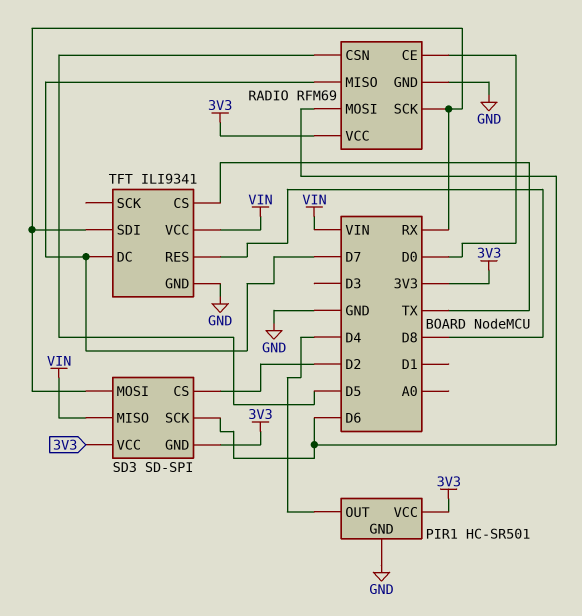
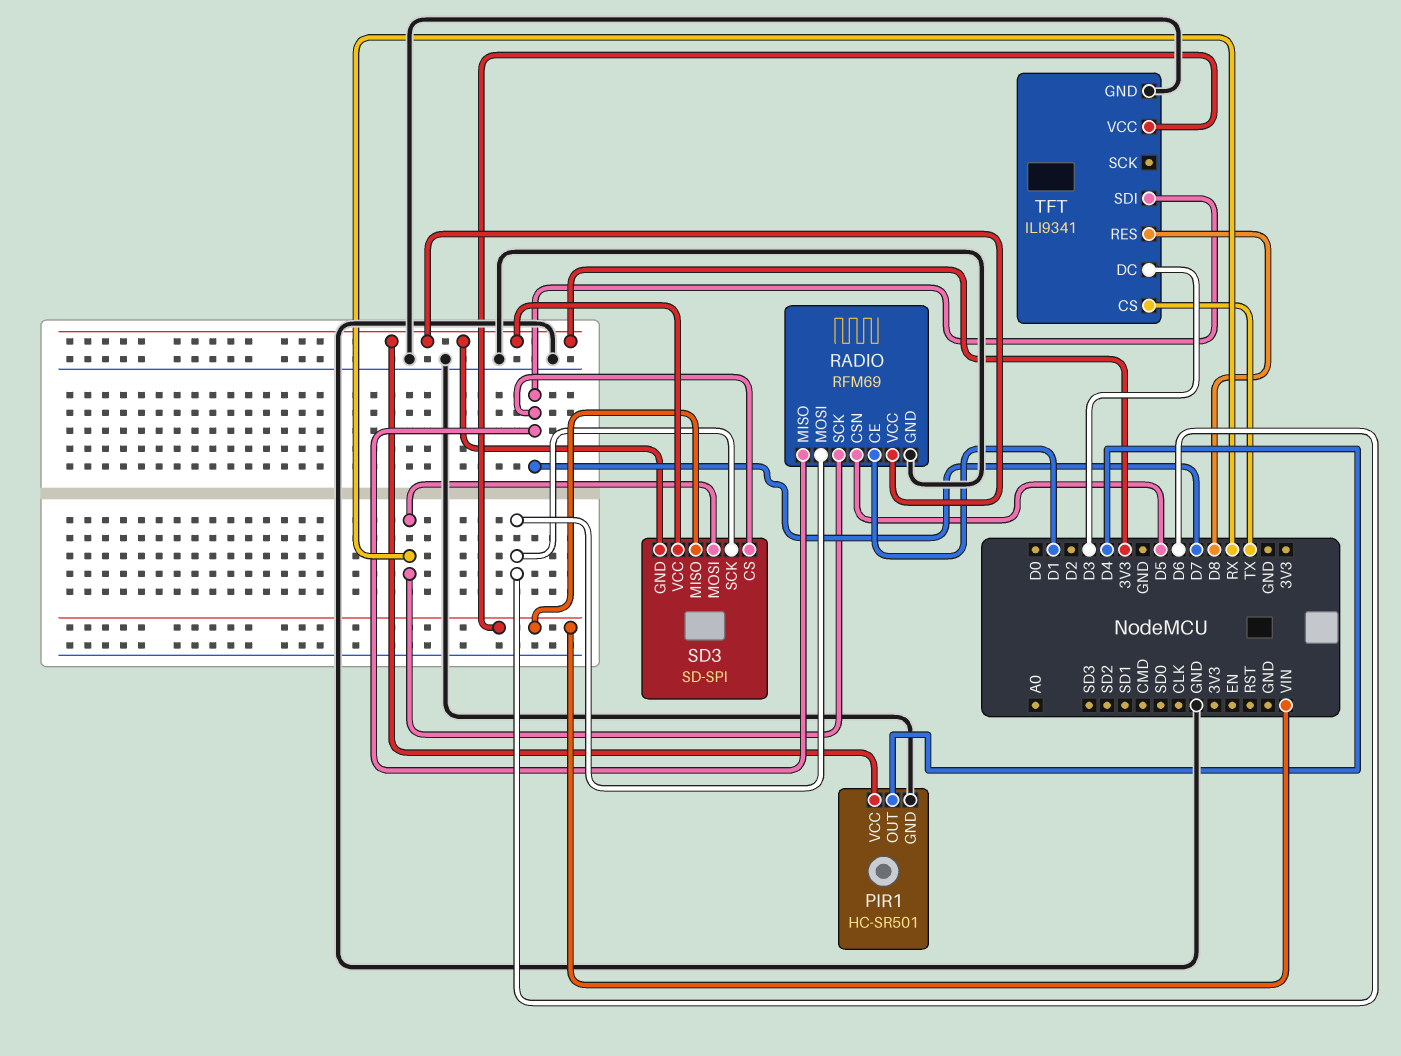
RADIO pin CE: D0 -> D1
SD3 pin CS: D2 -> D7
TFT pin DC: D7 -> D3
TFT pin SDI: RX -> D7

